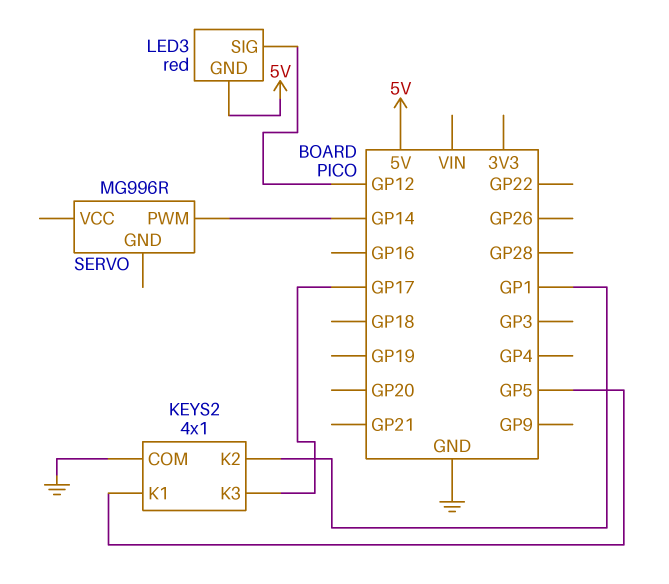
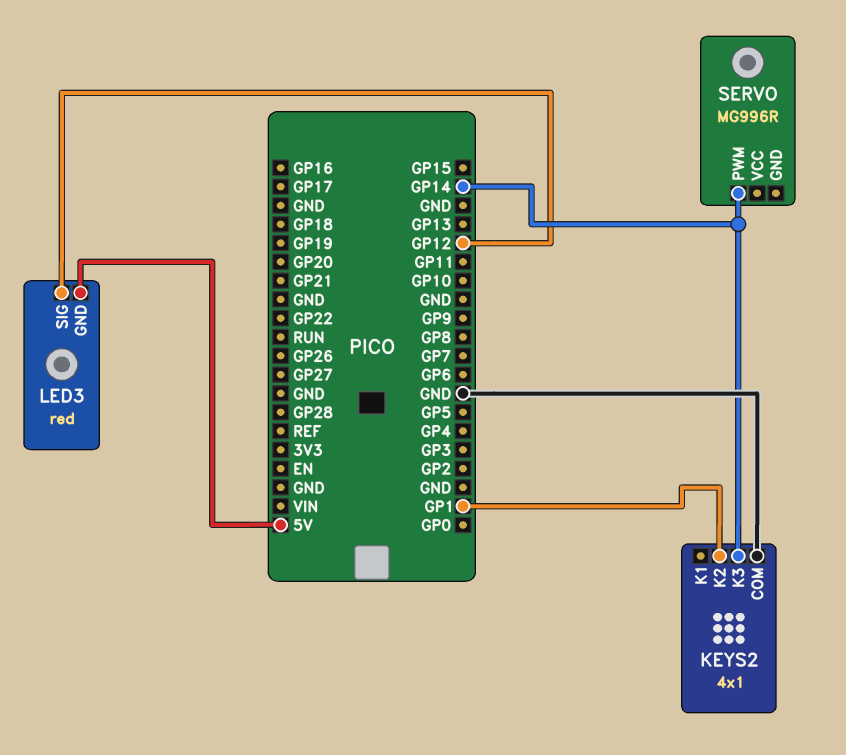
KEYS2 pin K1: GP5 -> none
KEYS2 pin K3: GP17 -> GP14

